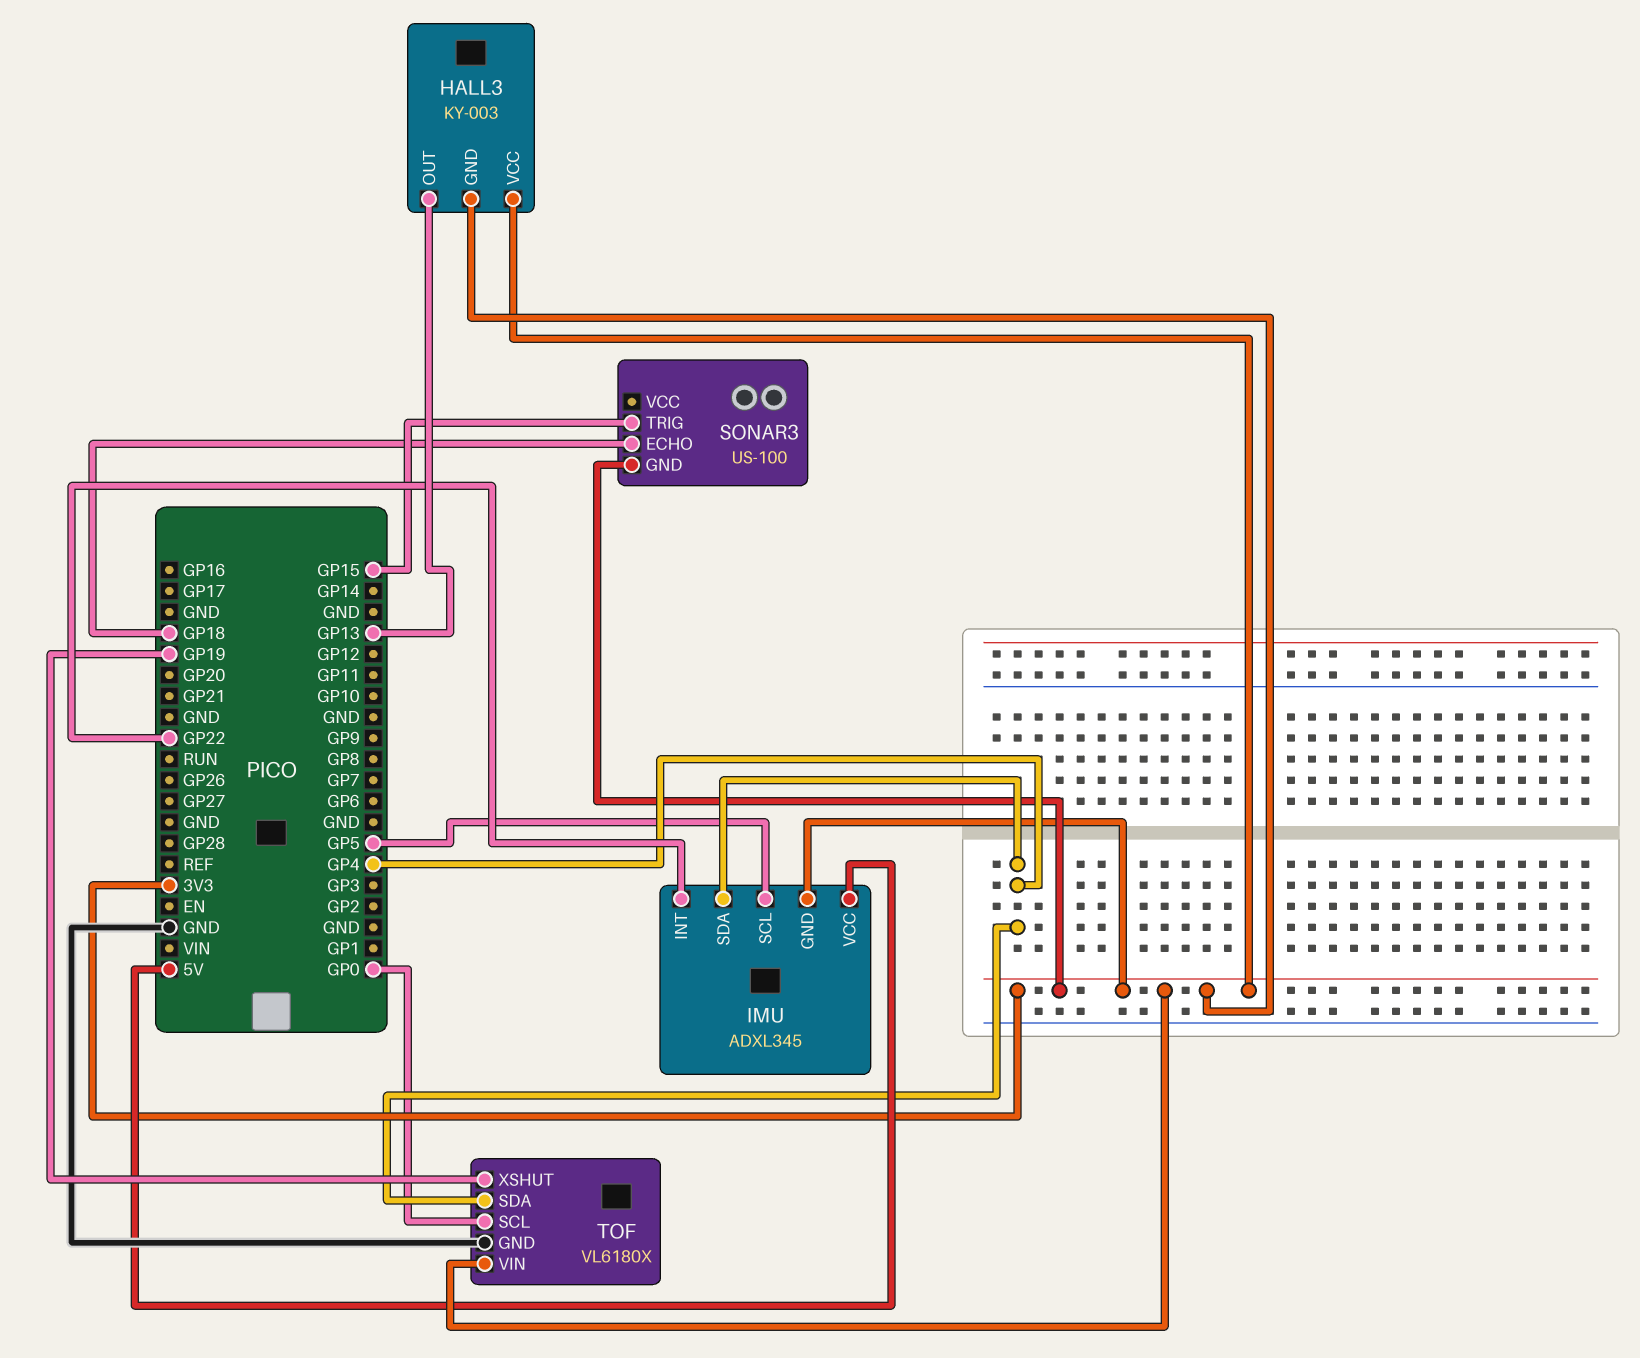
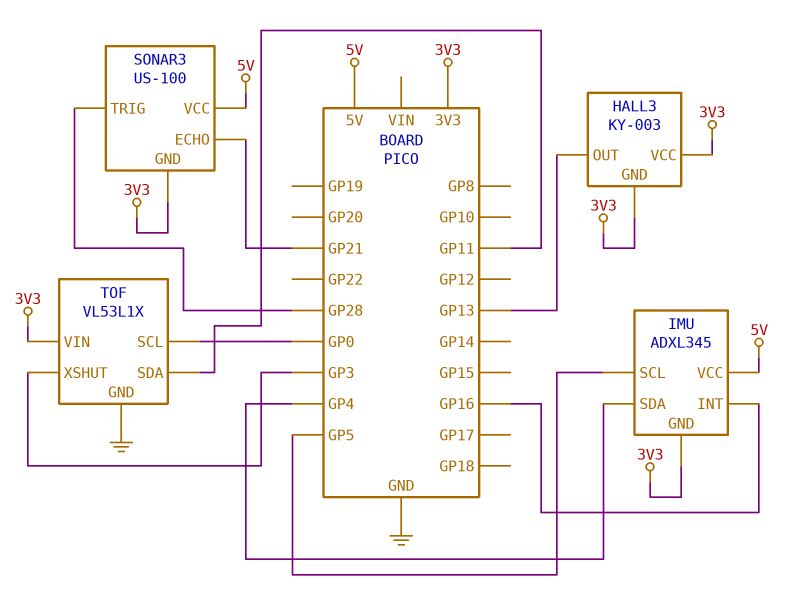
IMU pin INT: GP22 -> GP16
SONAR3 pin ECHO: GP18 -> GP21
SONAR3 pin TRIG: GP15 -> GP28
SONAR3 pin VCC: none -> 5V
TOF: VL6180X -> VL53L1X
TOF pin SDA: GP4 -> GP11
TOF pin XSHUT: GP19 -> GP3

